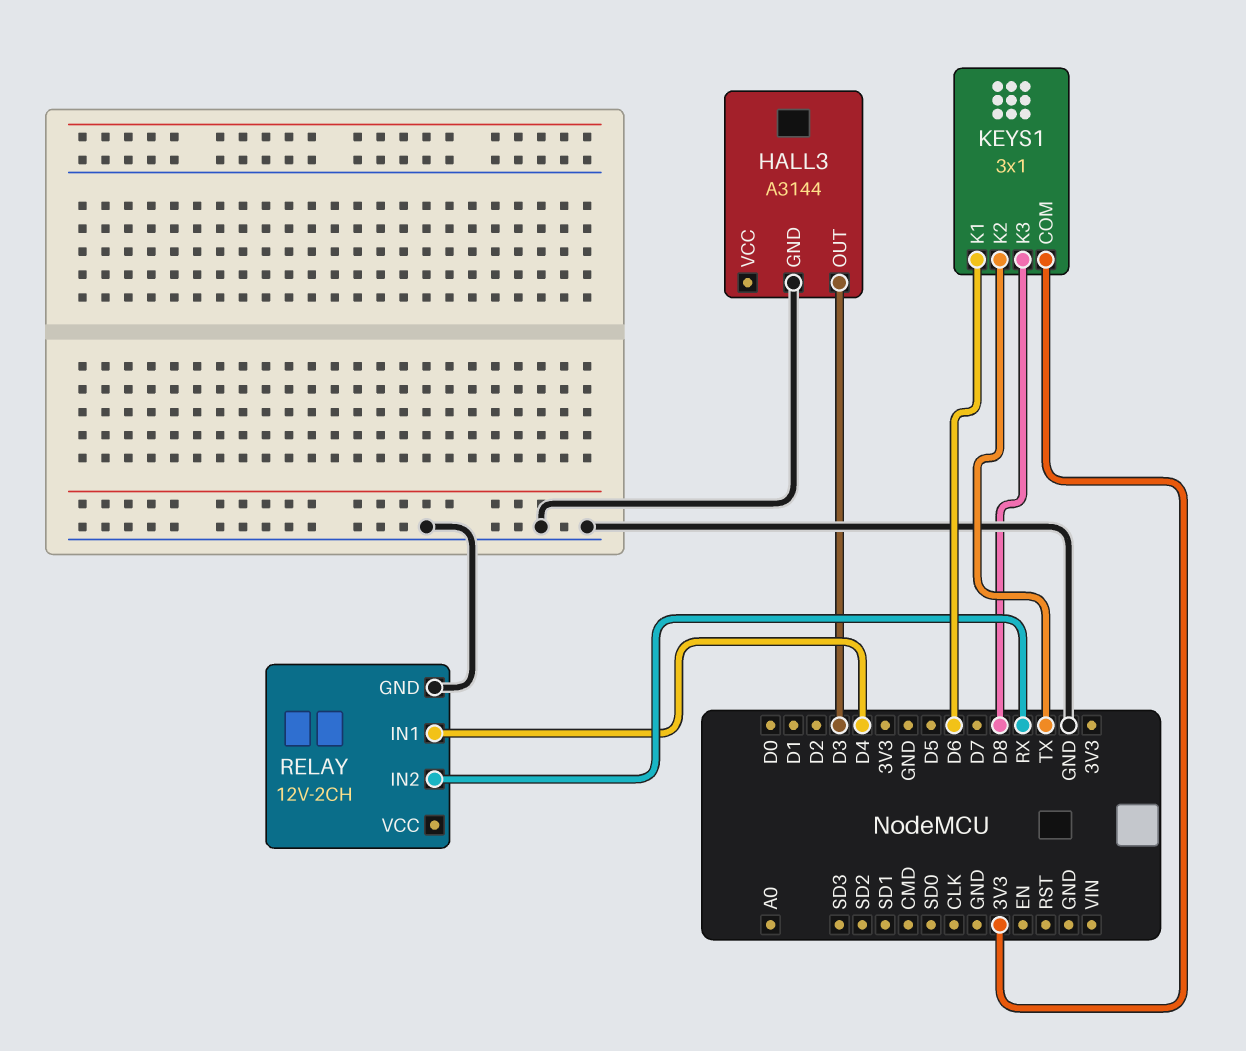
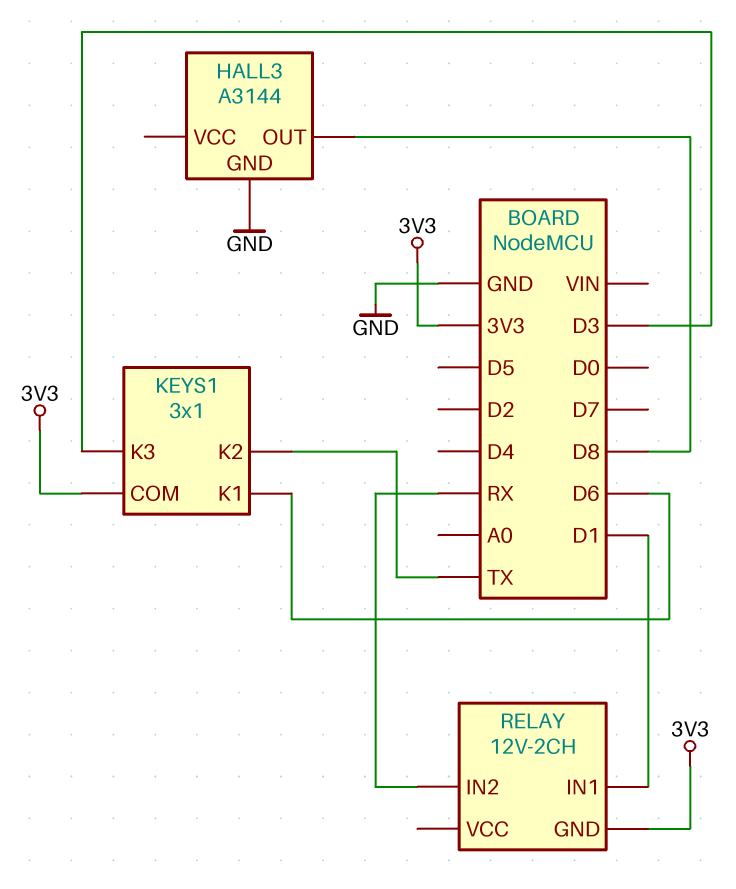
HALL3 pin OUT: D3 -> D8
KEYS1 pin K3: D8 -> D3
RELAY pin GND: GND -> 3V3
RELAY pin IN1: D4 -> D1

